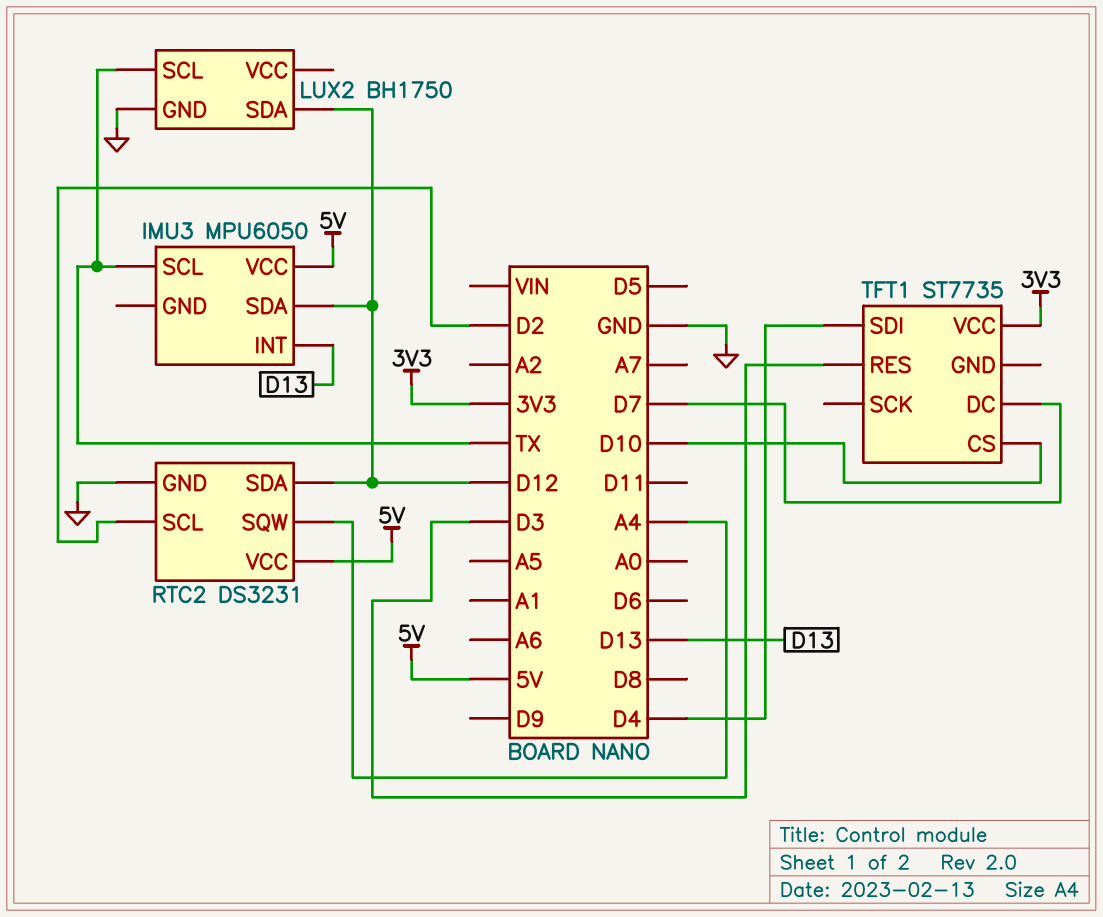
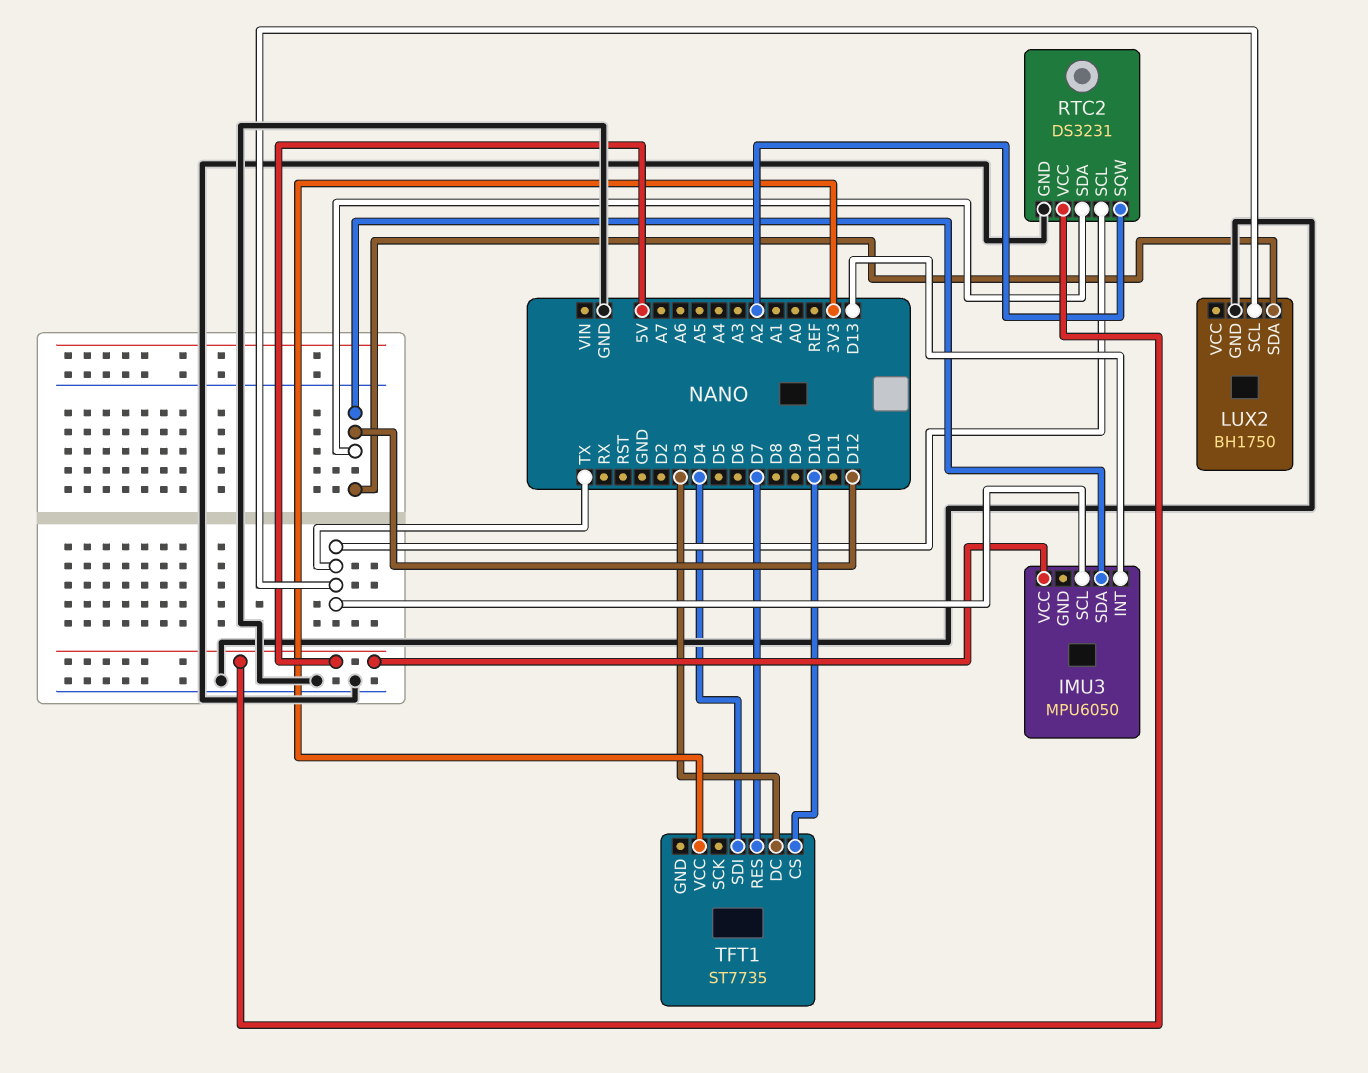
RTC2 pin SCL: D2 -> TX
RTC2 pin SQW: A4 -> A2
TFT1 pin DC: D7 -> D3
TFT1 pin RES: D3 -> D7

